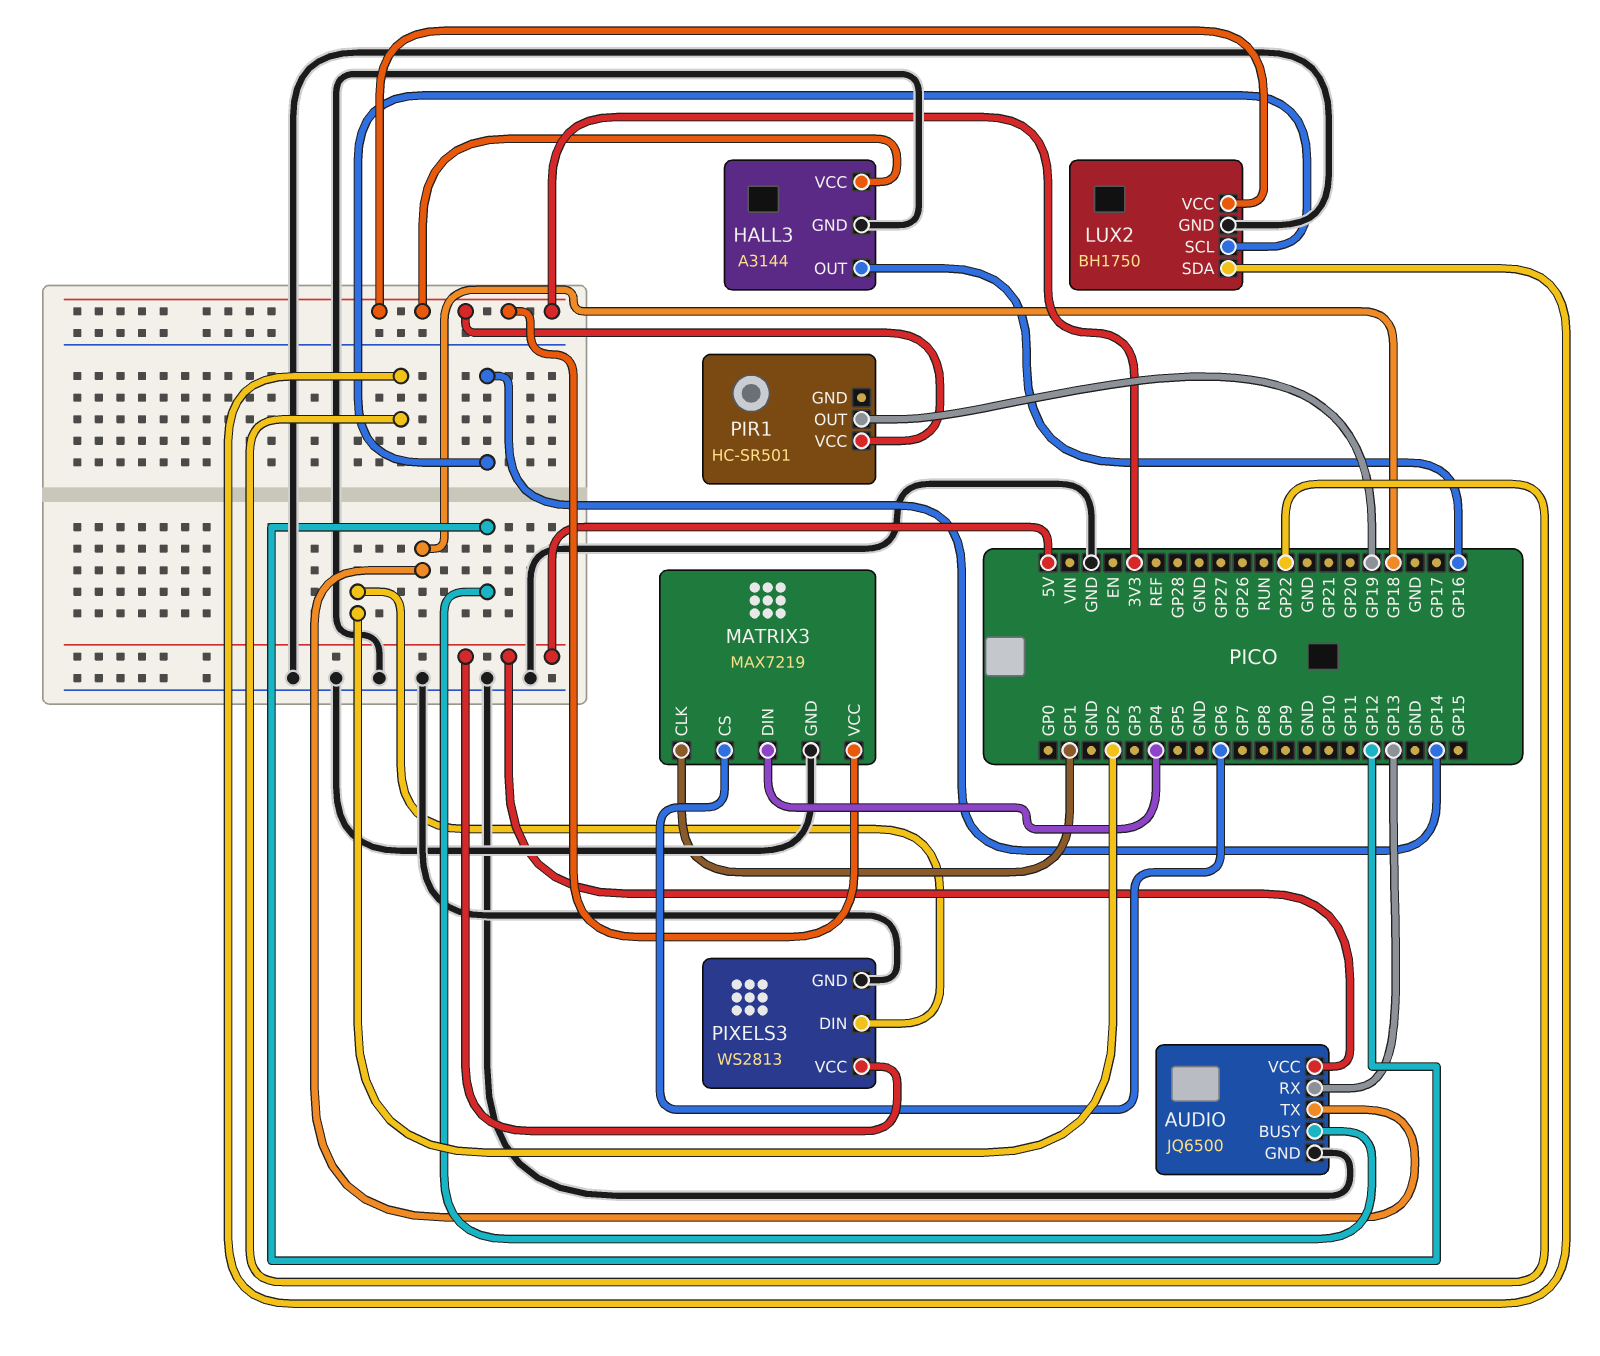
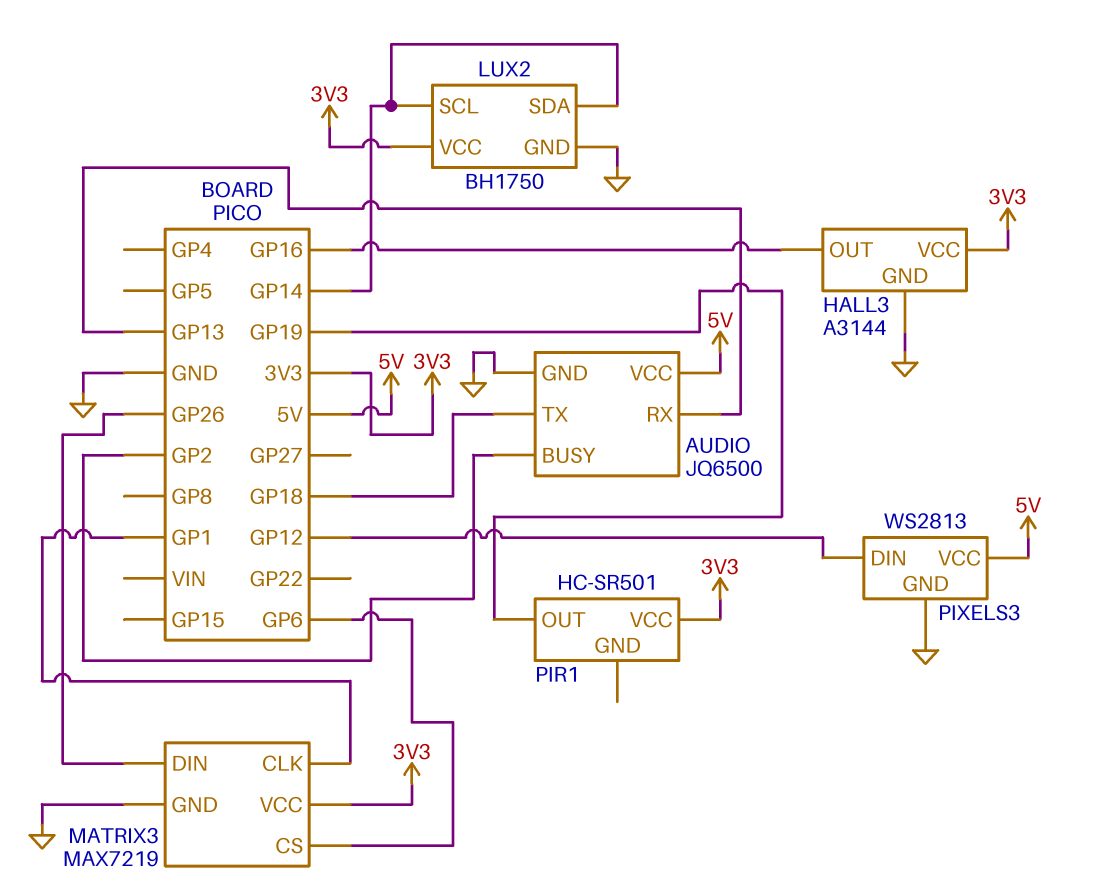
AUDIO pin BUSY: GP12 -> GP2
LUX2 pin SDA: GP22 -> GP14
MATRIX3 pin DIN: GP4 -> GP26
PIXELS3 pin DIN: GP2 -> GP12

